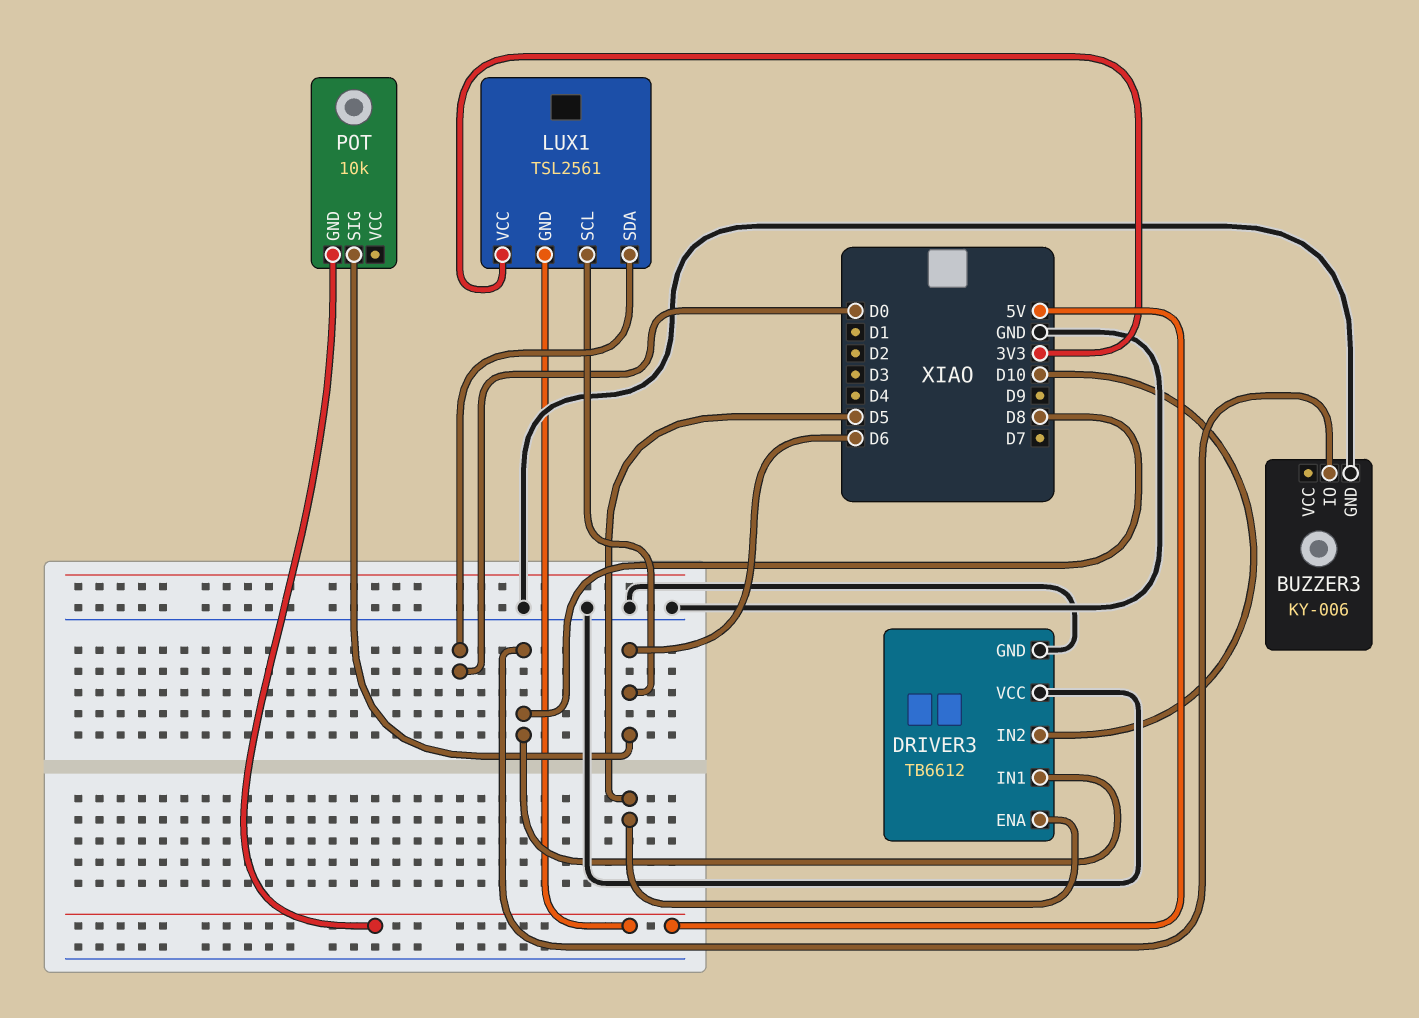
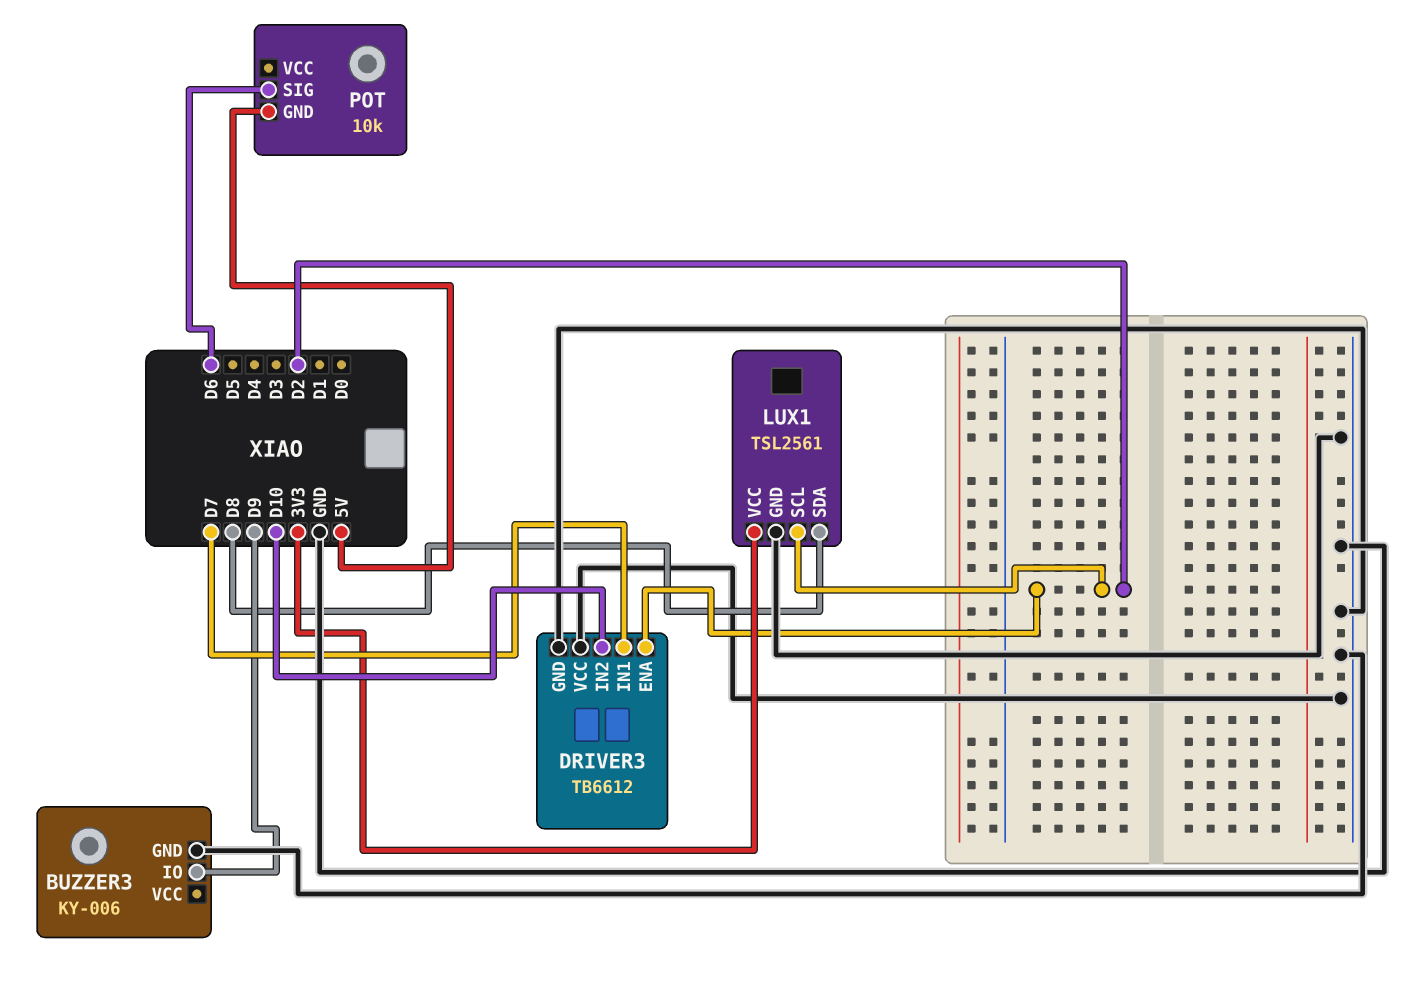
BUZZER3 pin IO: D8 -> D9
DRIVER3 pin ENA: D5 -> D2
DRIVER3 pin IN1: D8 -> D7
LUX1 pin GND: 5V -> GND
LUX1 pin SCL: D6 -> D2
LUX1 pin SDA: D0 -> D8

